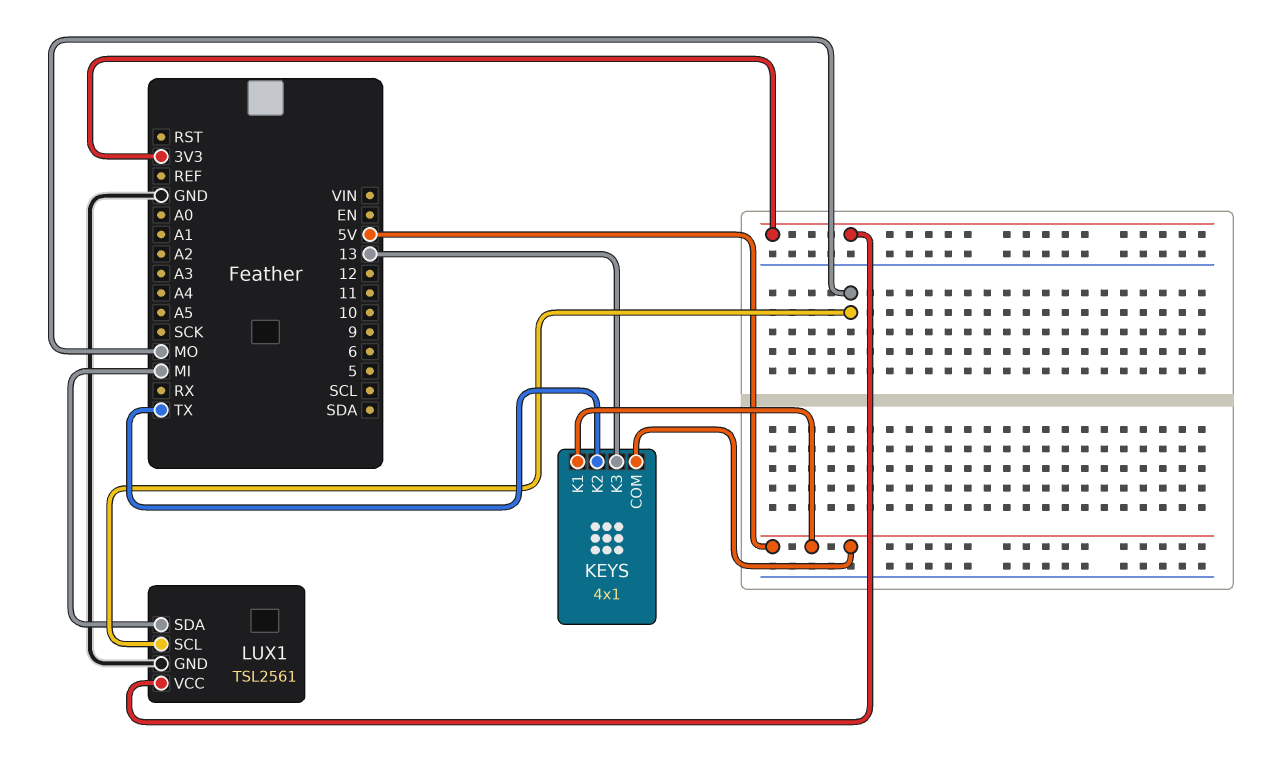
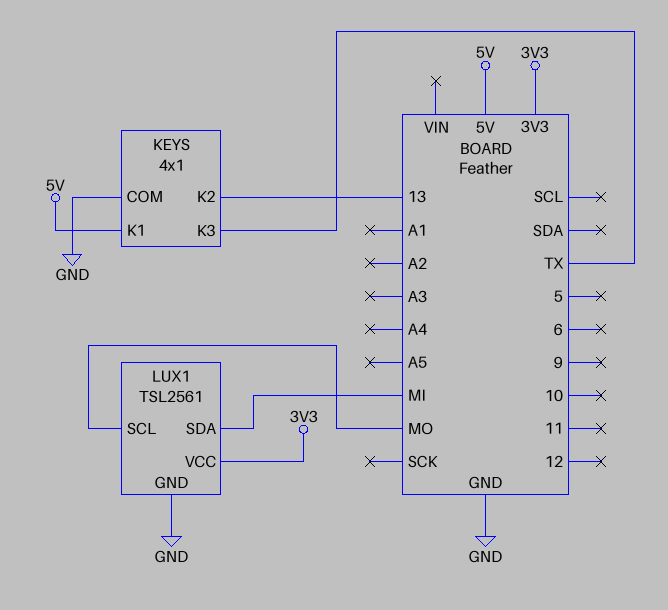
KEYS pin COM: 5V -> GND
KEYS pin K2: TX -> 13
KEYS pin K3: 13 -> TX

